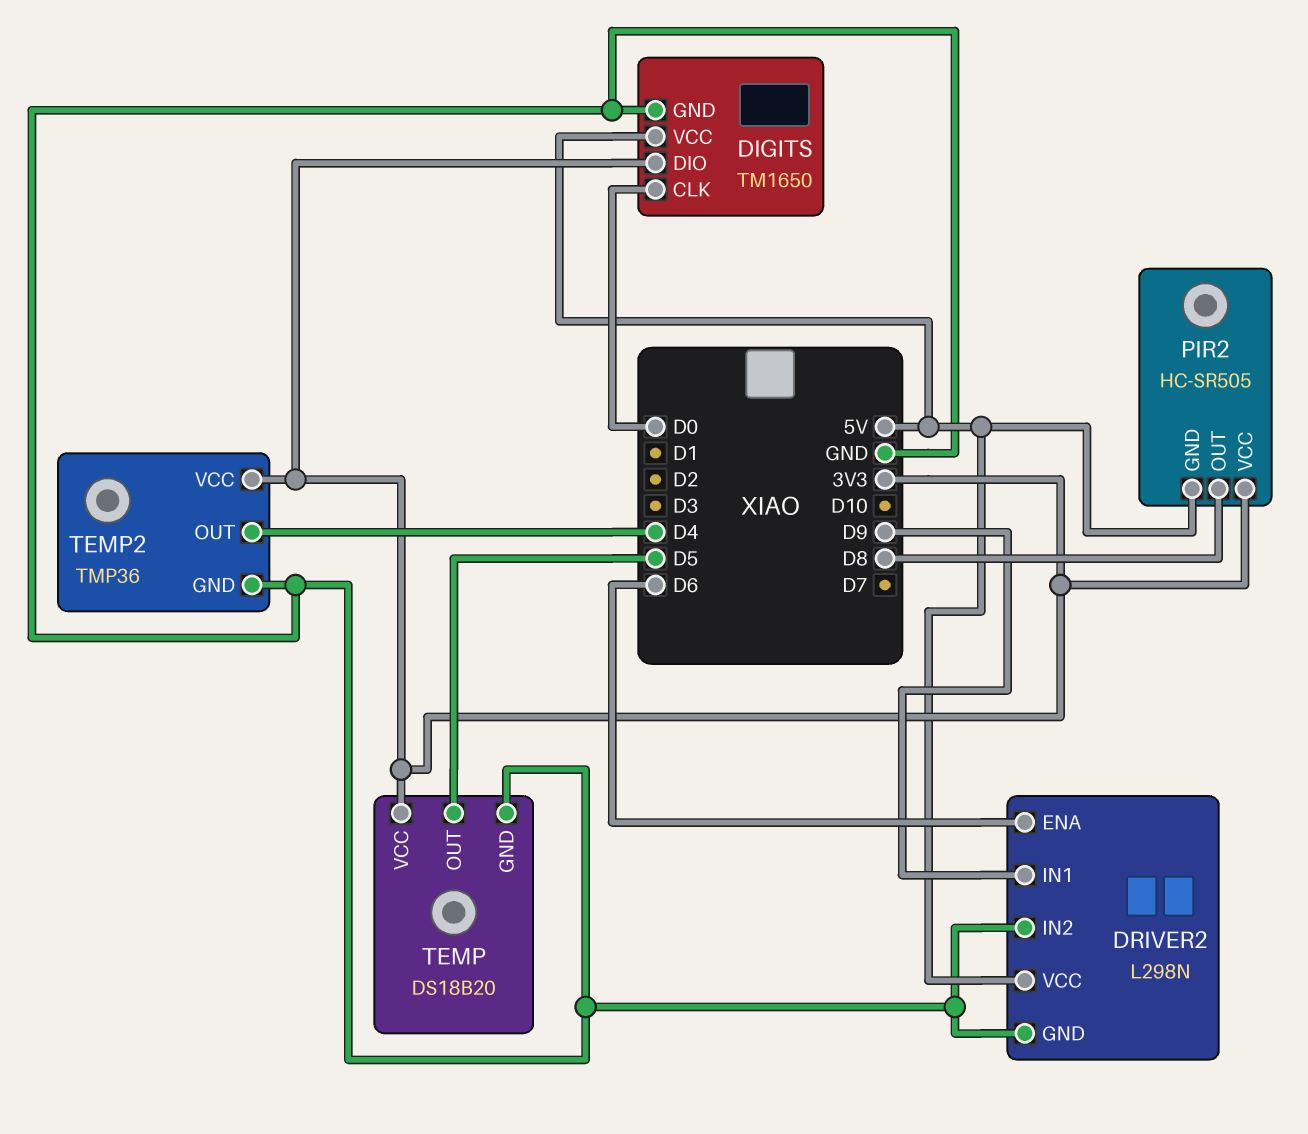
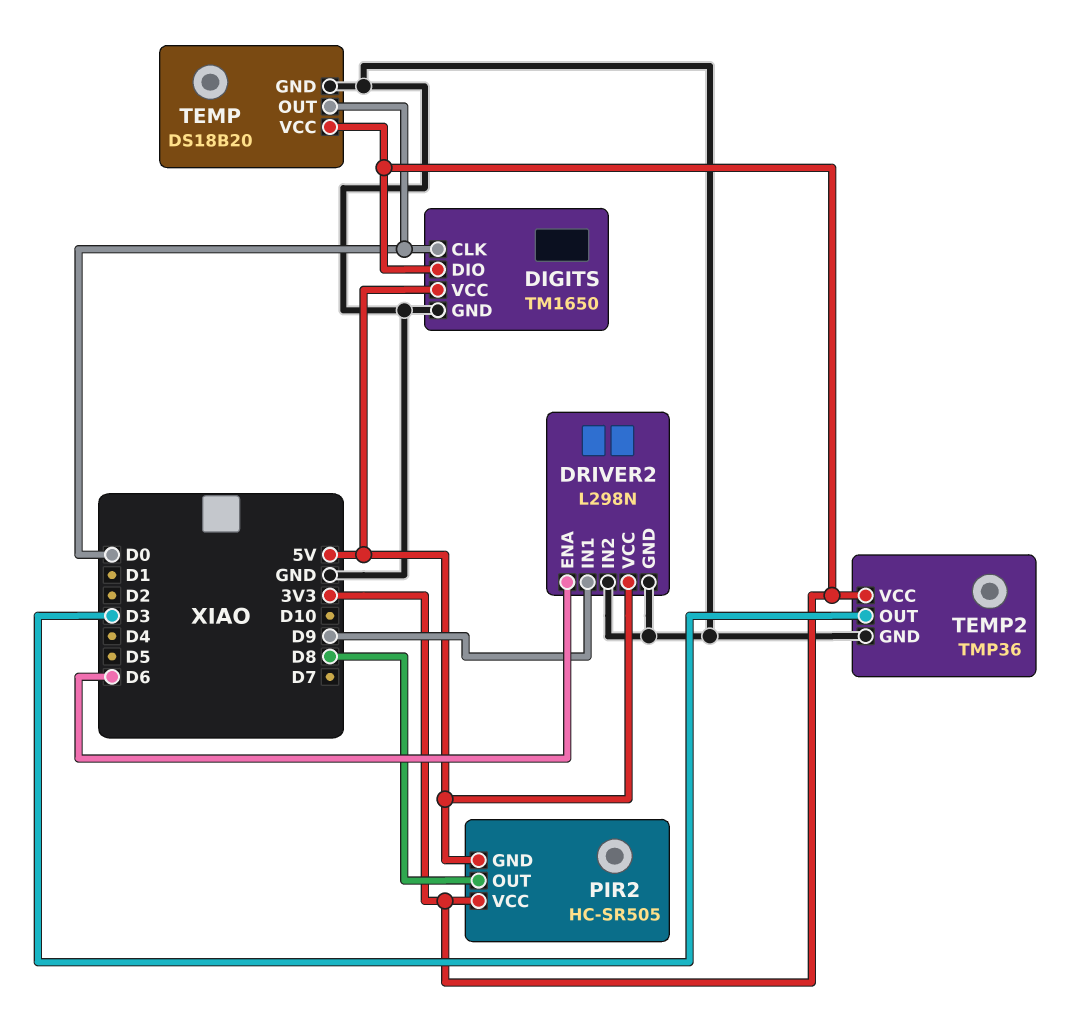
TEMP pin OUT: D5 -> D0
TEMP2 pin OUT: D4 -> D3

